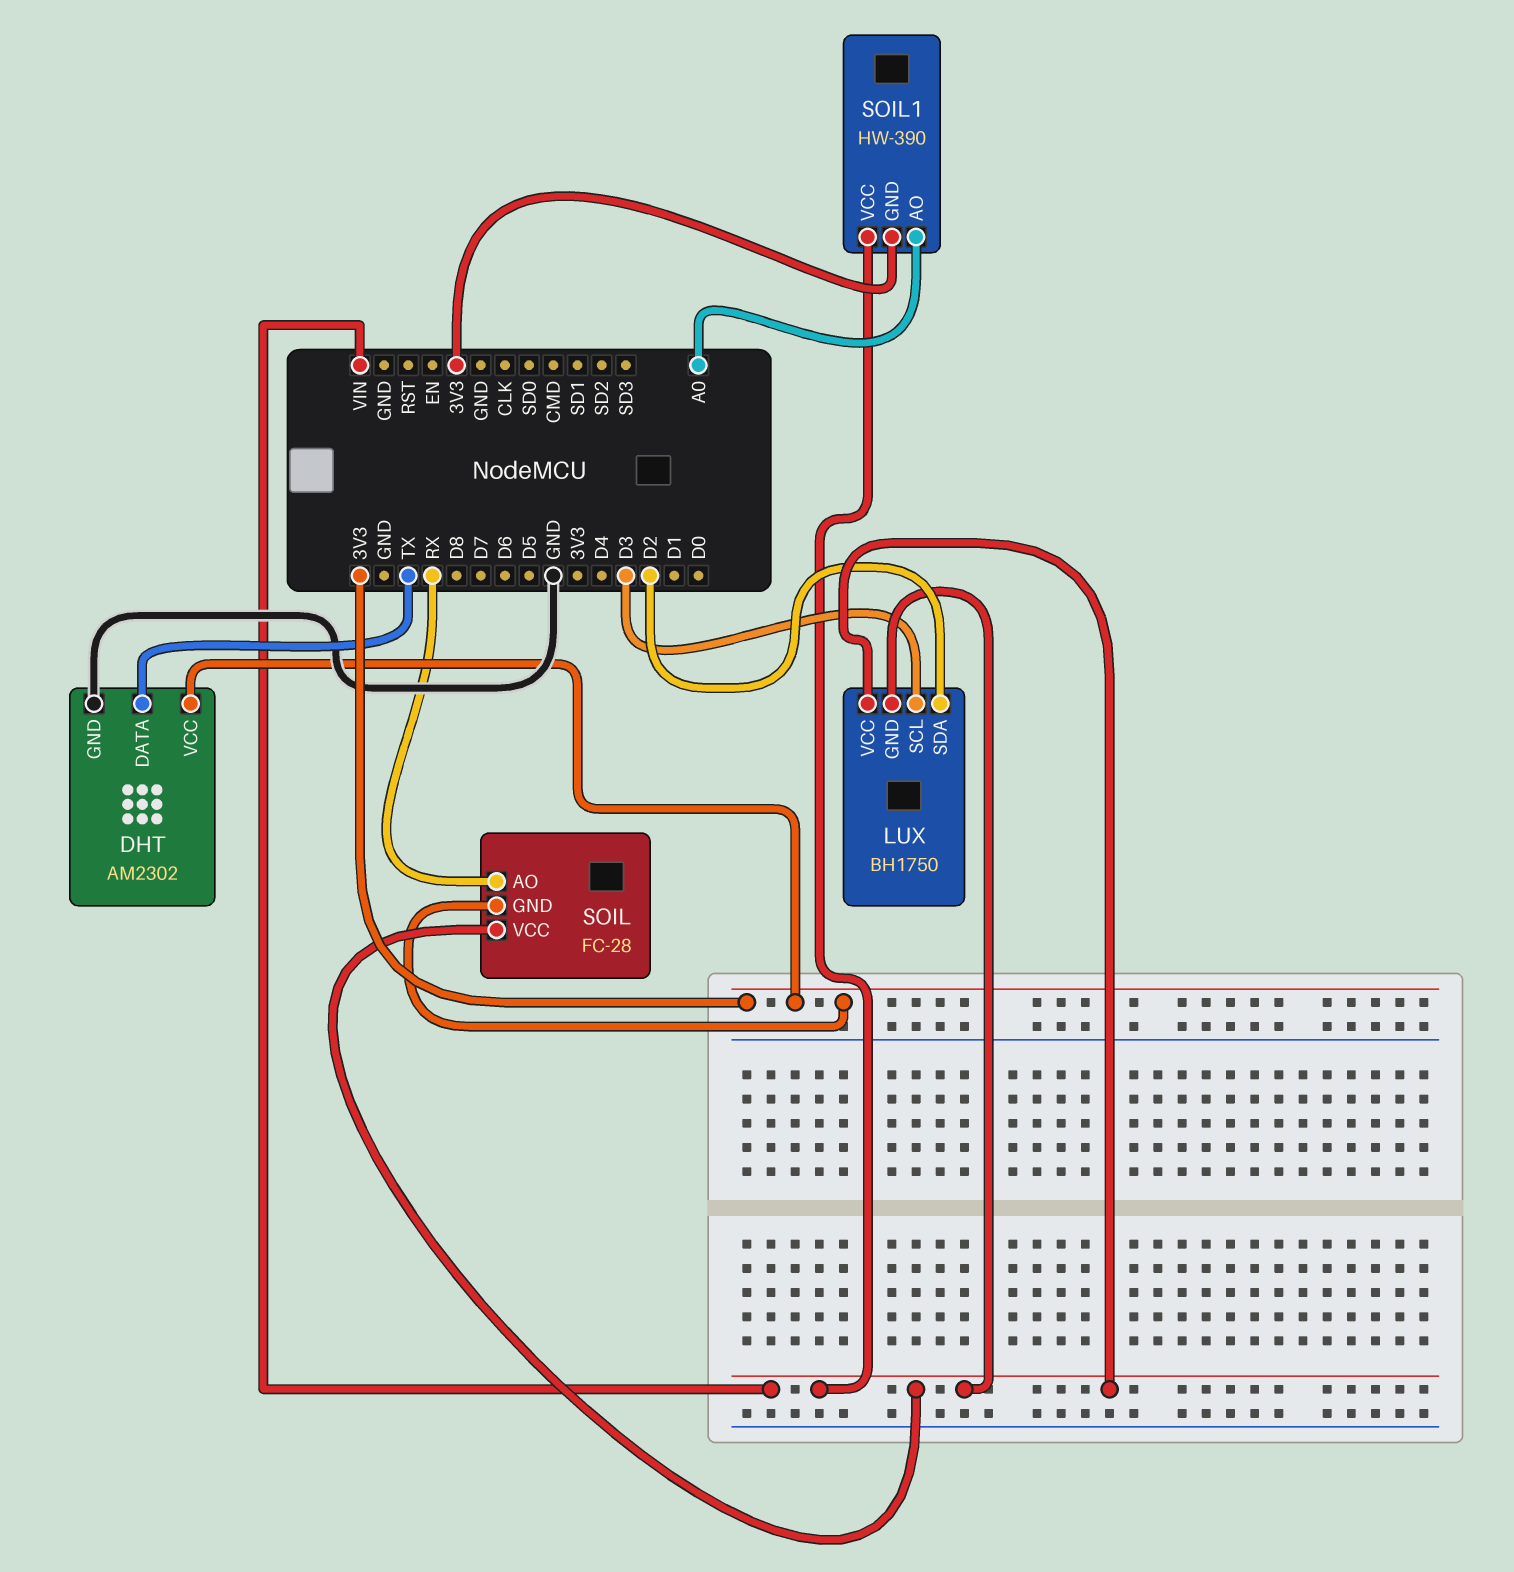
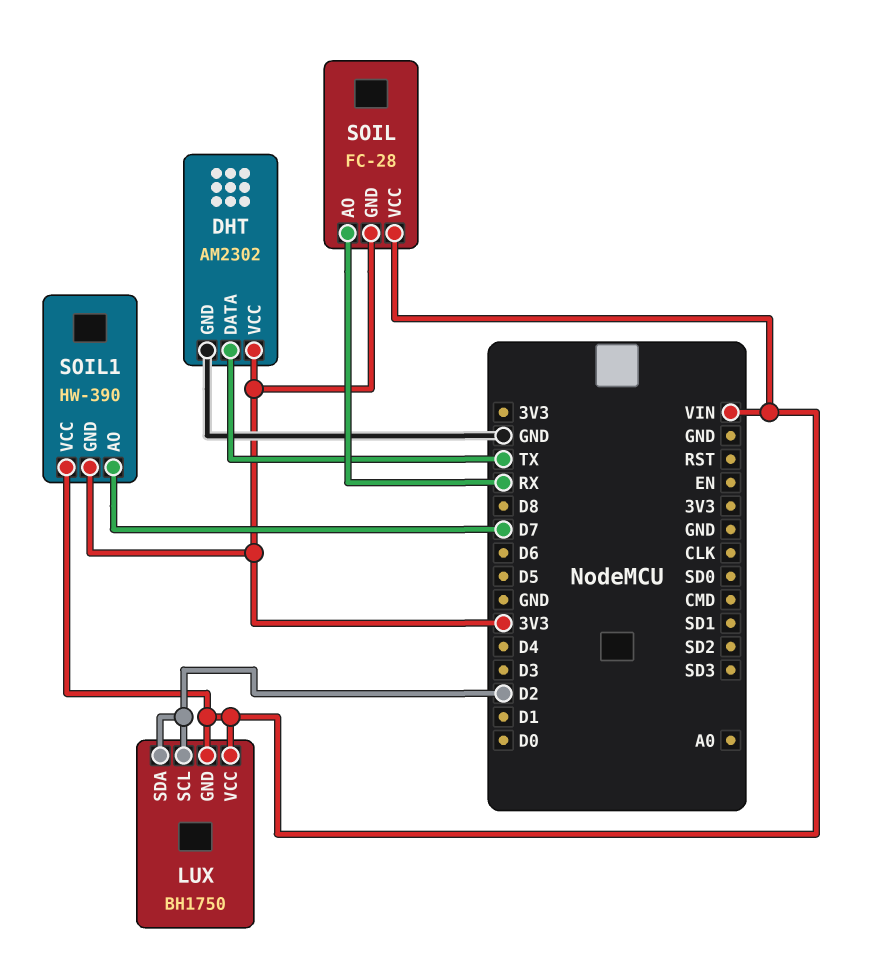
LUX pin SCL: D3 -> D2
SOIL1 pin AO: A0 -> D7

